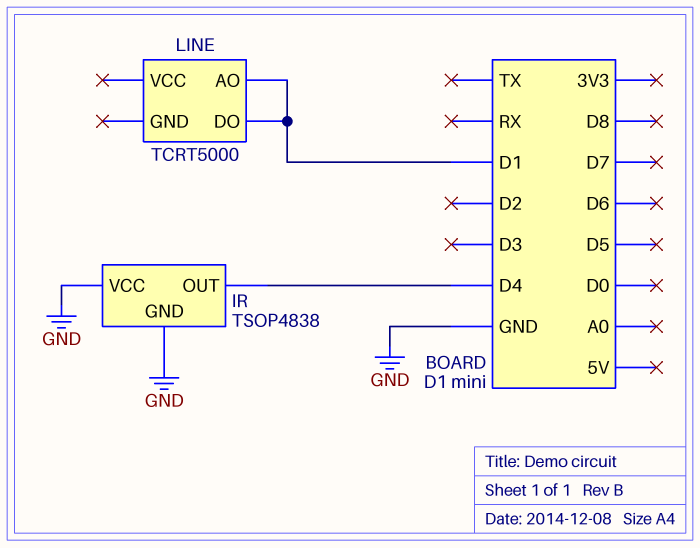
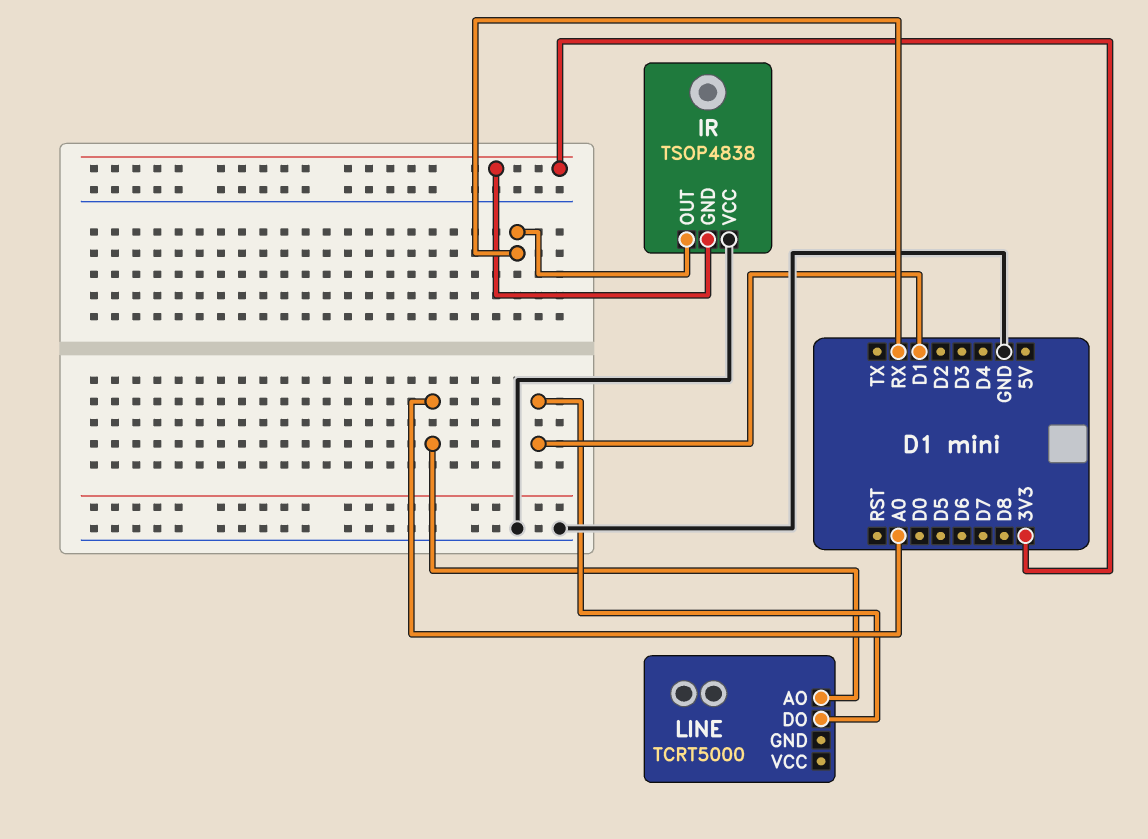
IR pin GND: GND -> 3V3
IR pin OUT: D4 -> RX
LINE pin AO: D1 -> A0

